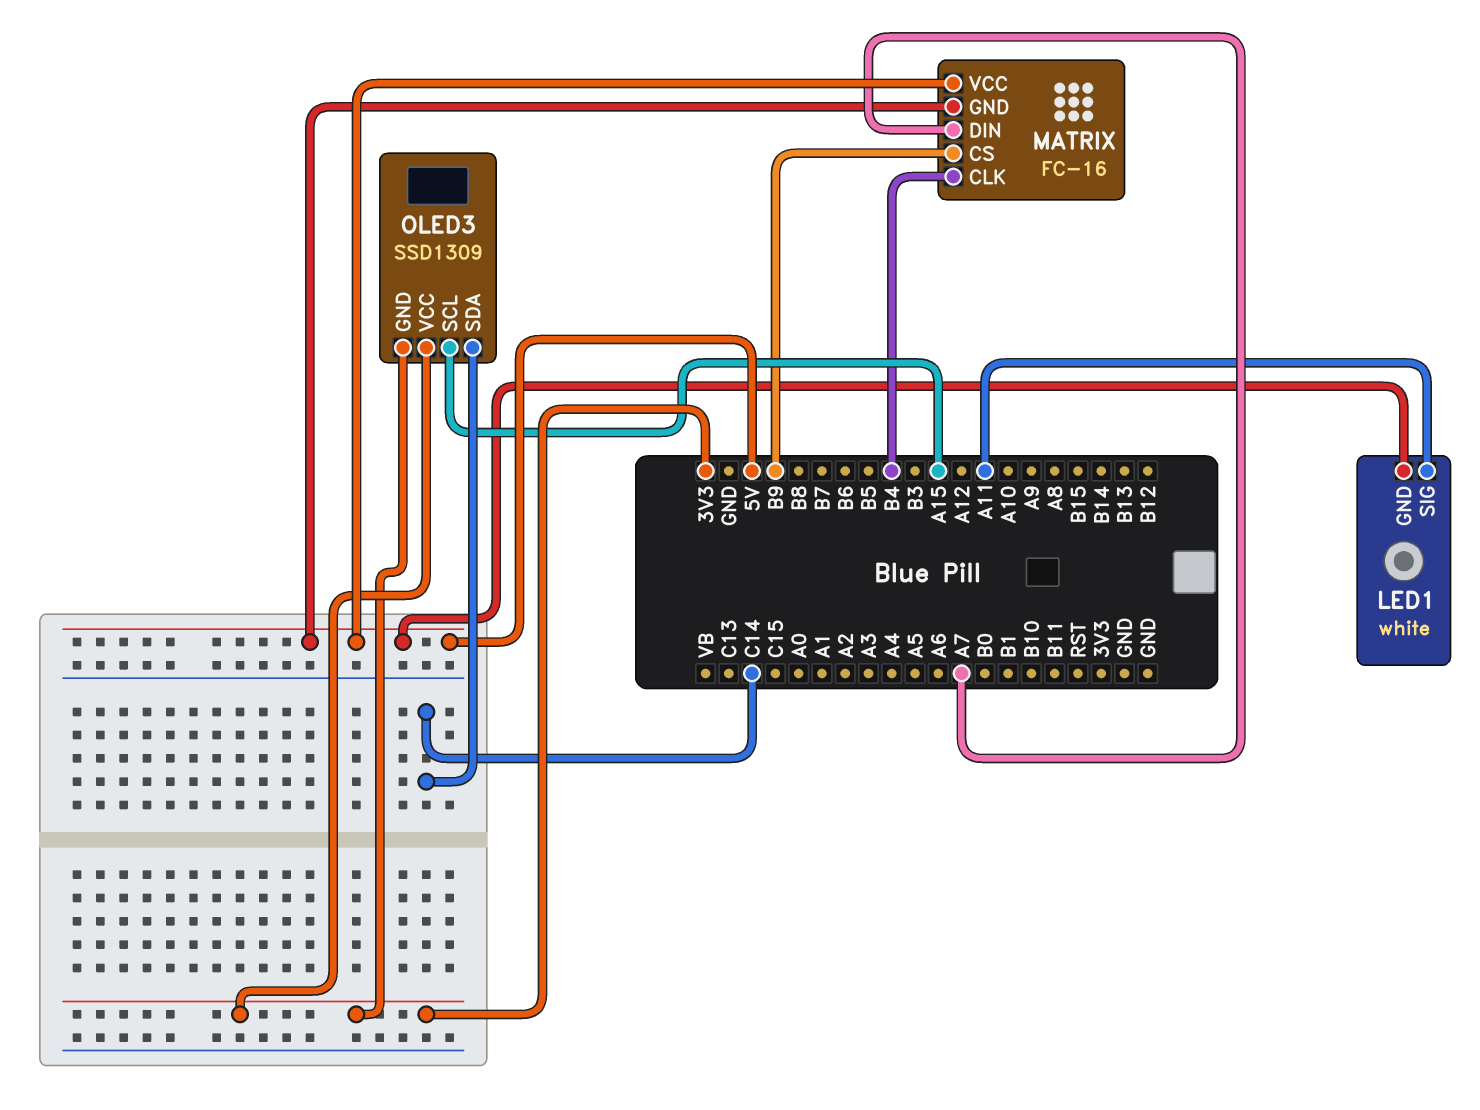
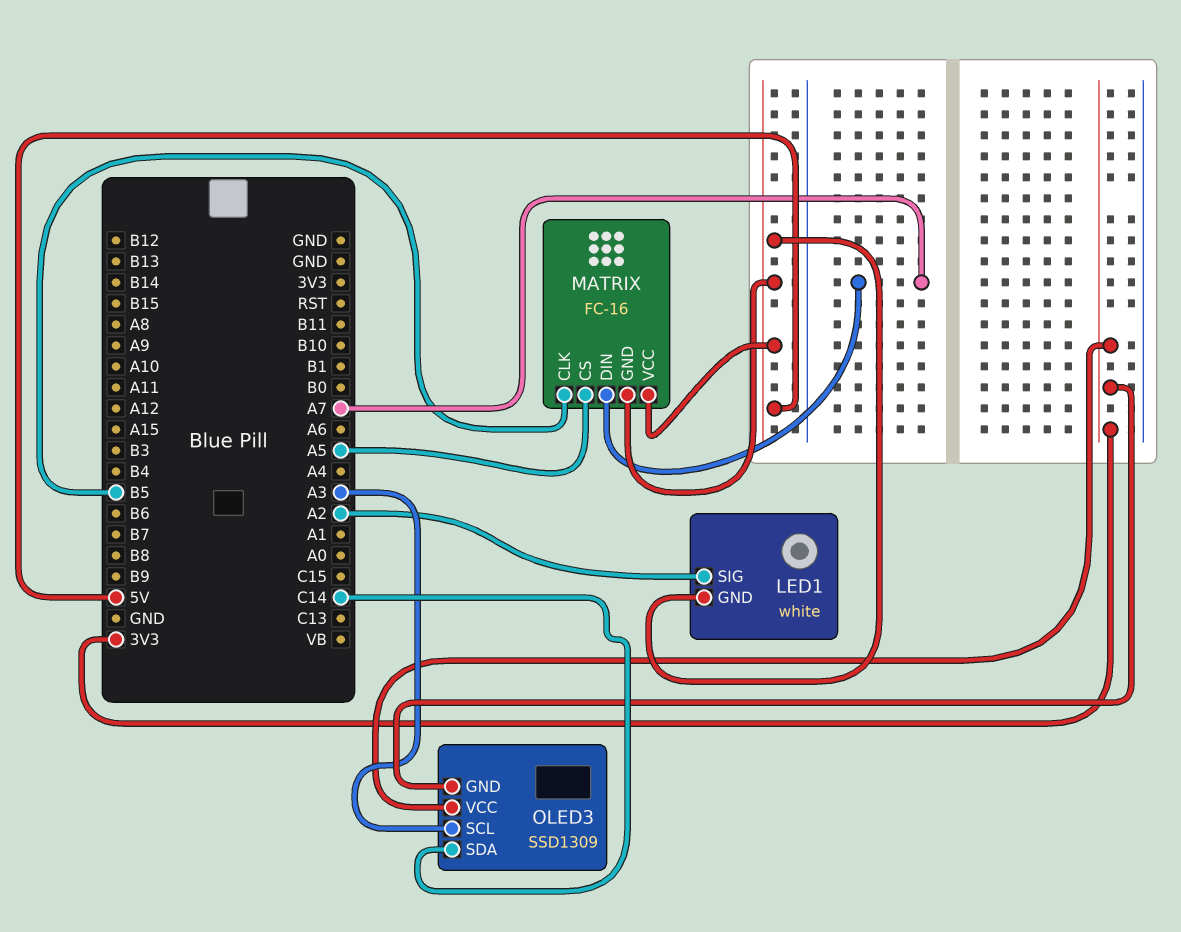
LED1 pin SIG: A11 -> A2
MATRIX pin CLK: B4 -> B5
MATRIX pin CS: B9 -> A5
OLED3 pin SCL: A15 -> A3

